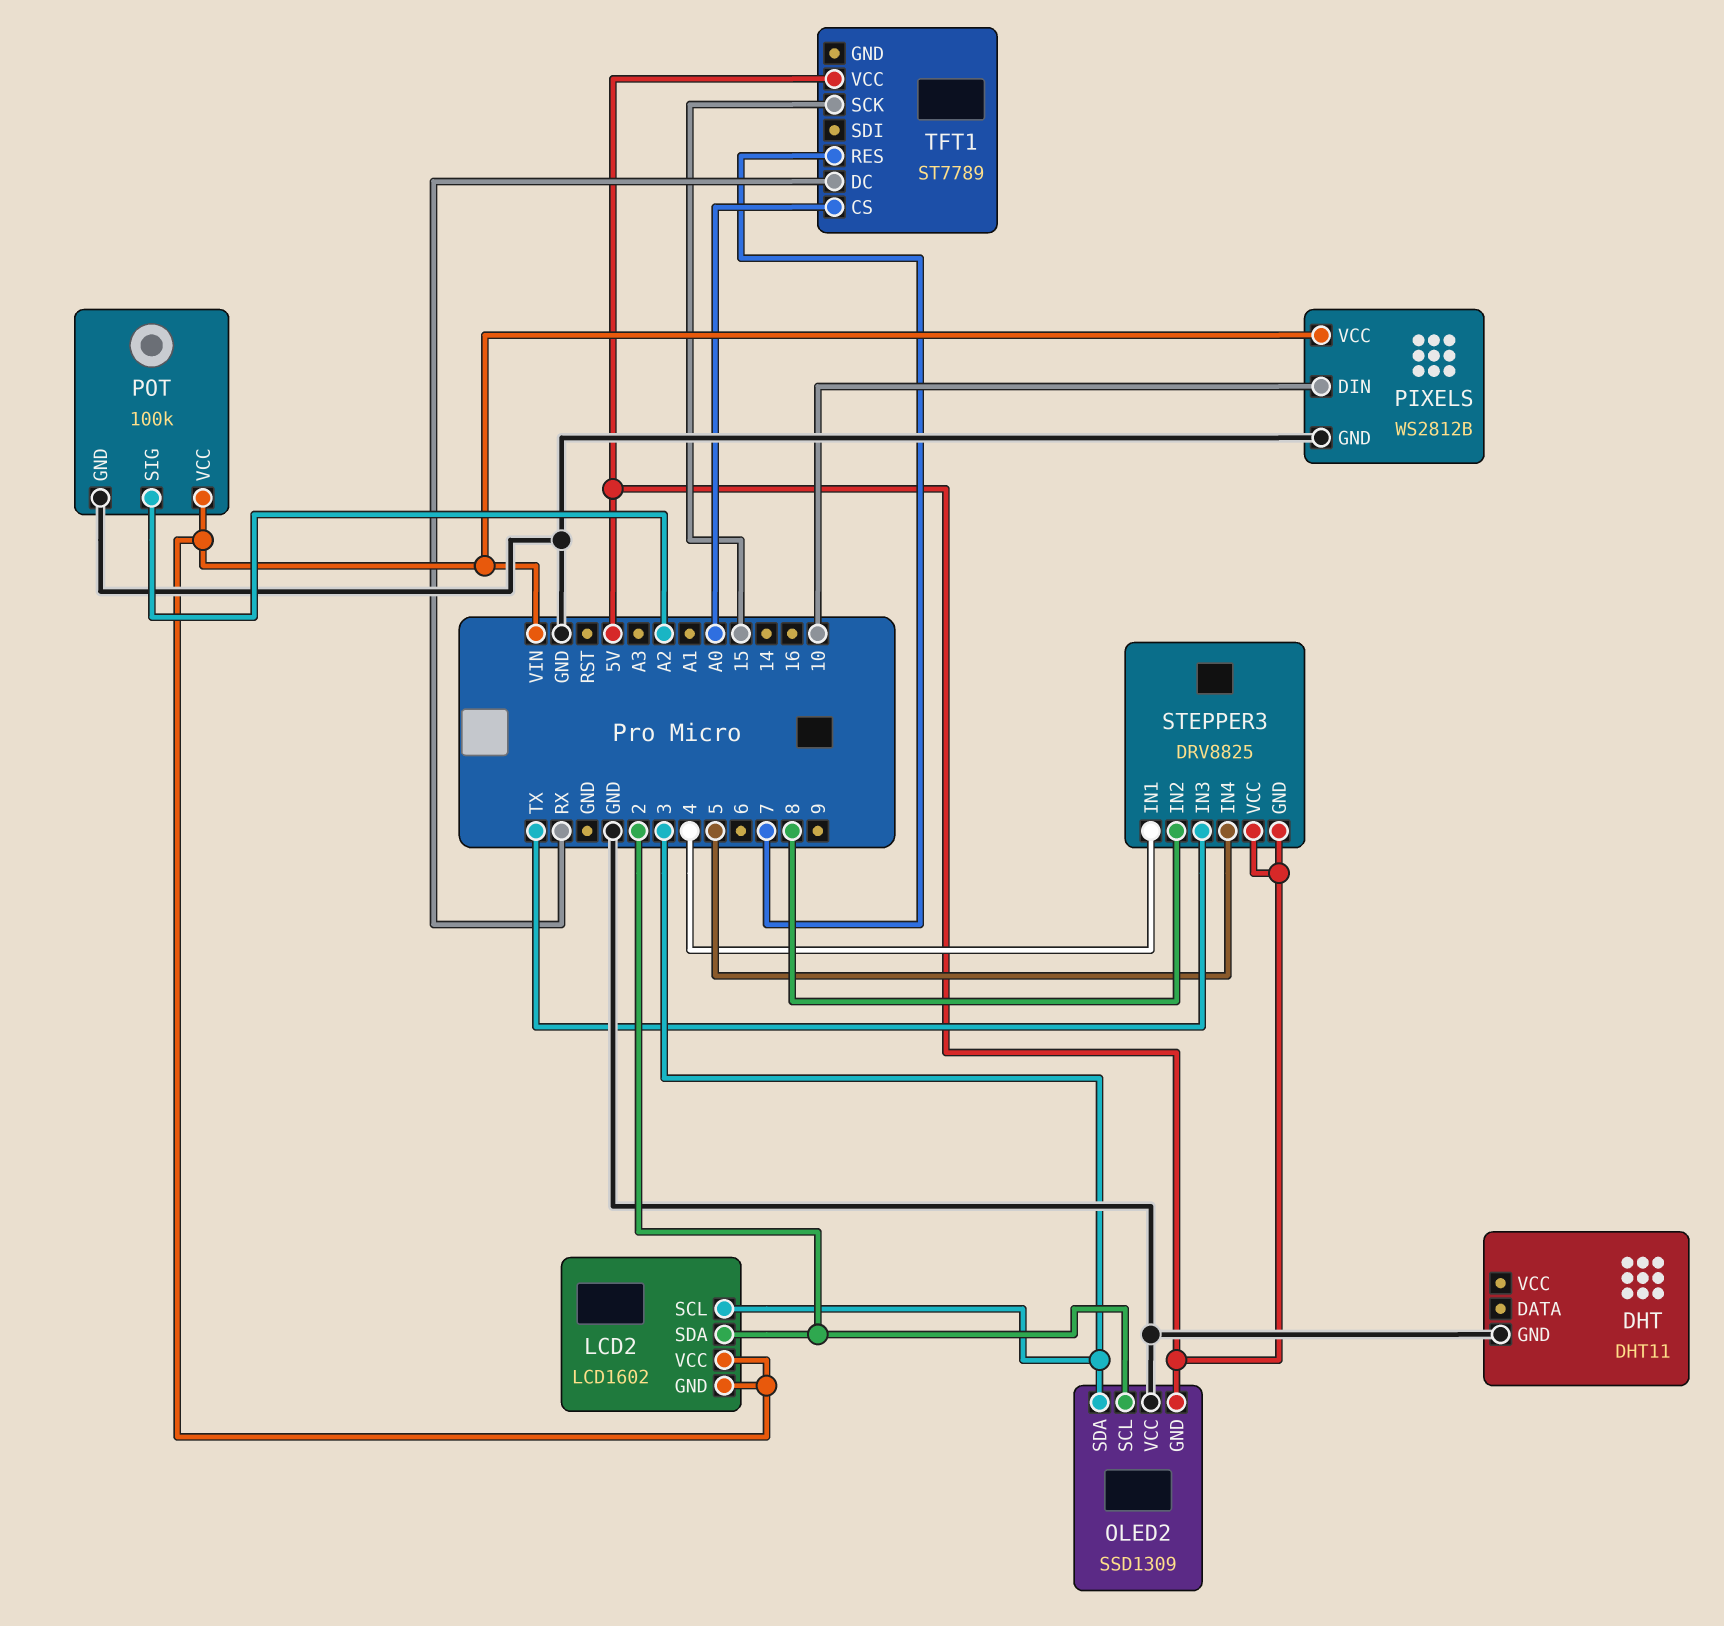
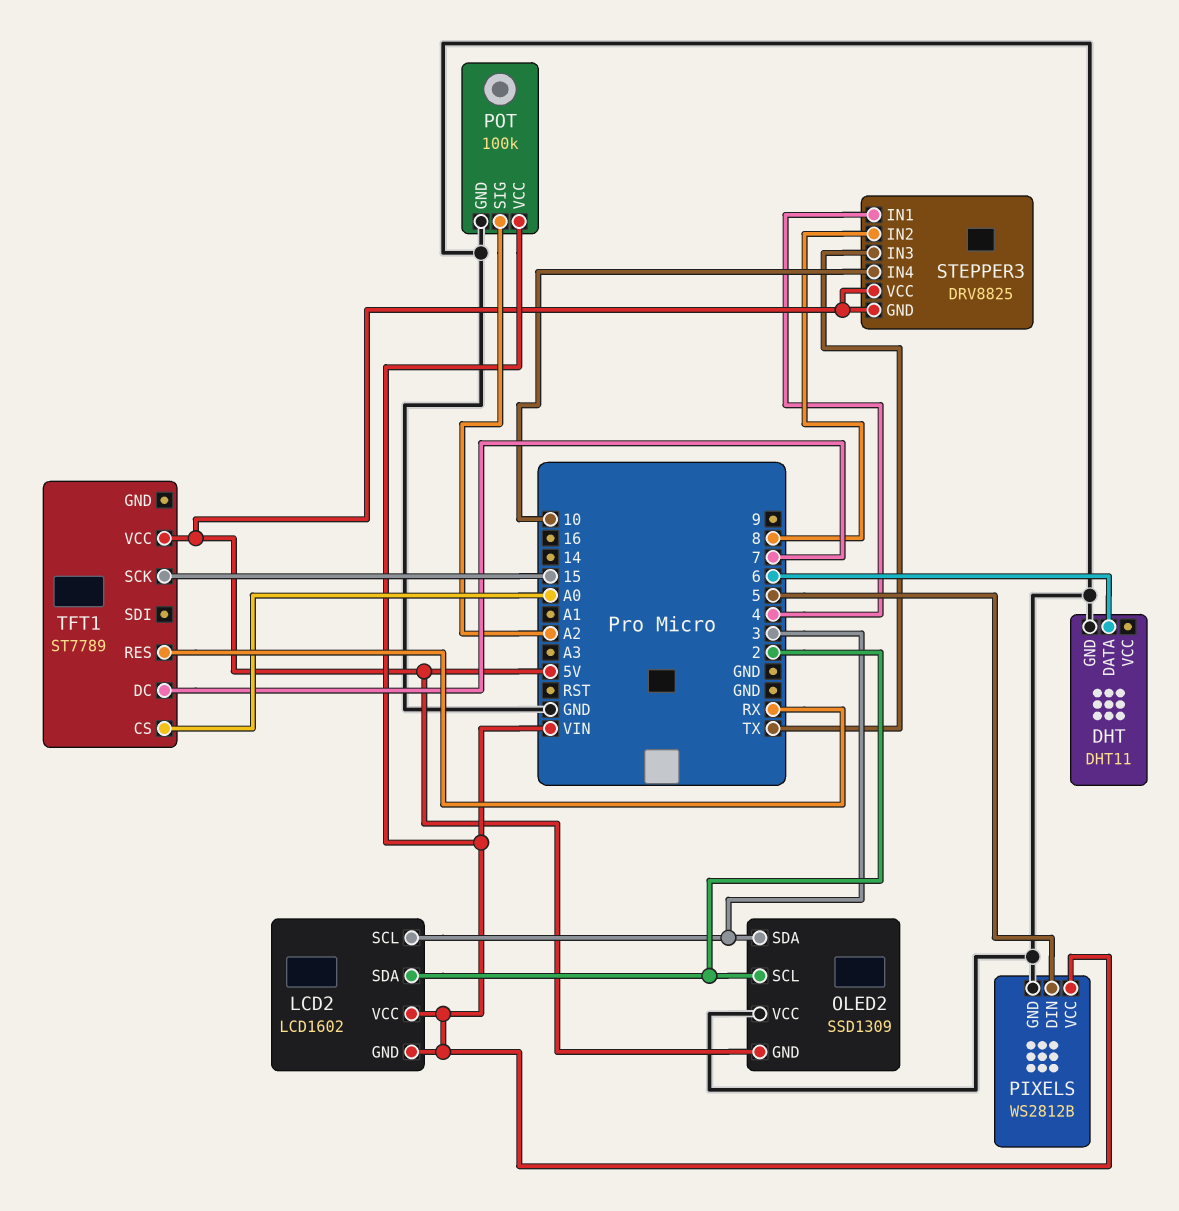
DHT pin DATA: none -> 6
PIXELS pin DIN: 10 -> 5
STEPPER3 pin IN4: 5 -> 10
TFT1 pin DC: RX -> 7
TFT1 pin RES: 7 -> RX

